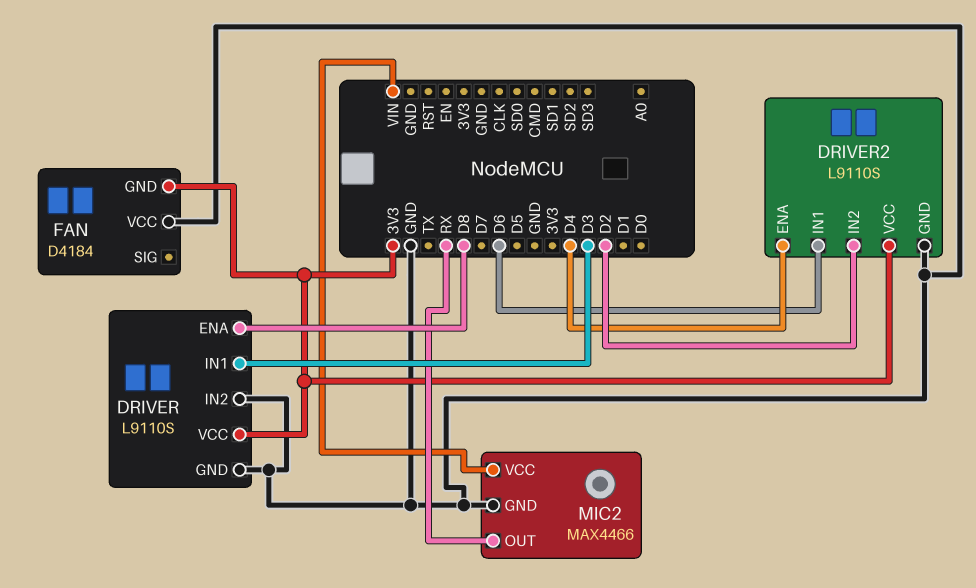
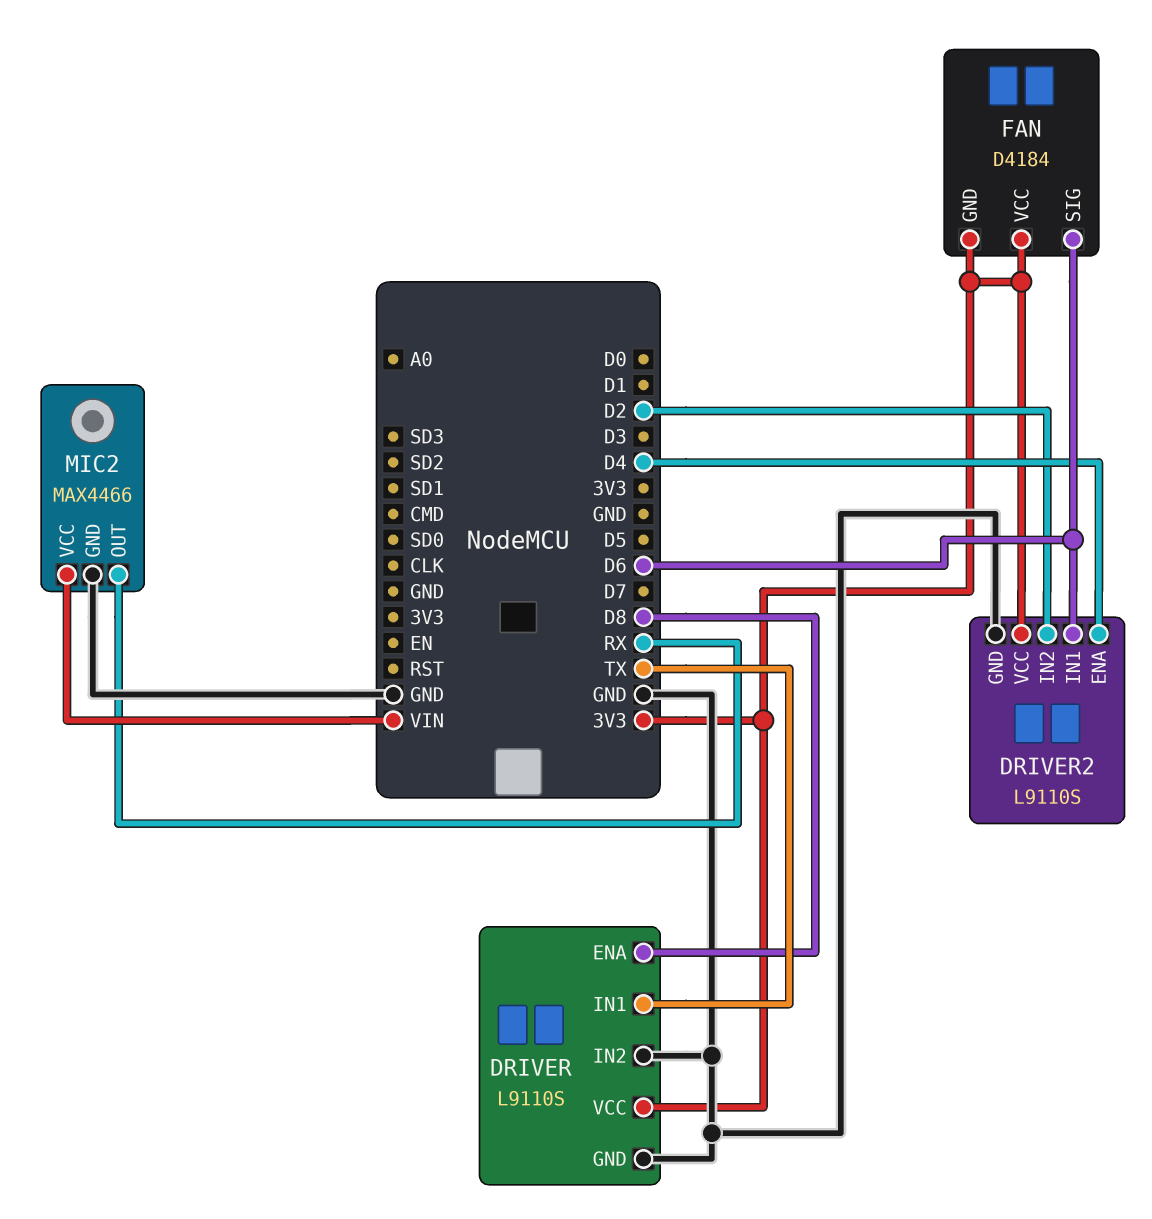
DRIVER pin IN1: D3 -> TX
FAN pin SIG: none -> D6
FAN pin VCC: GND -> 3V3

